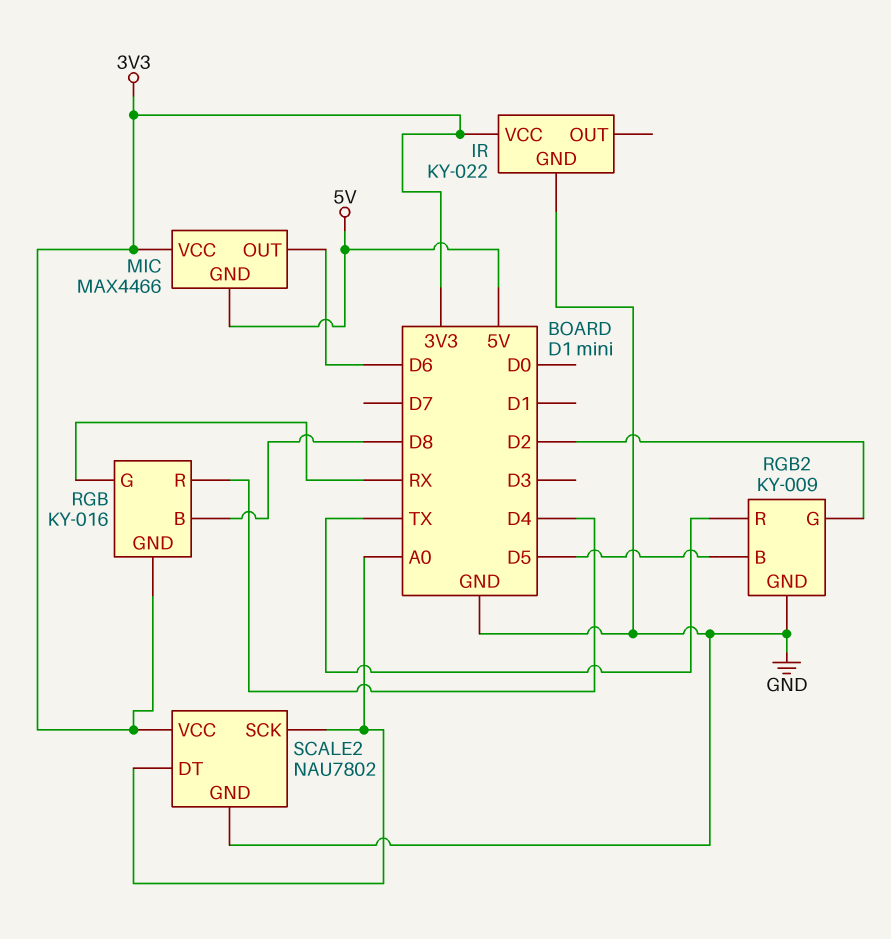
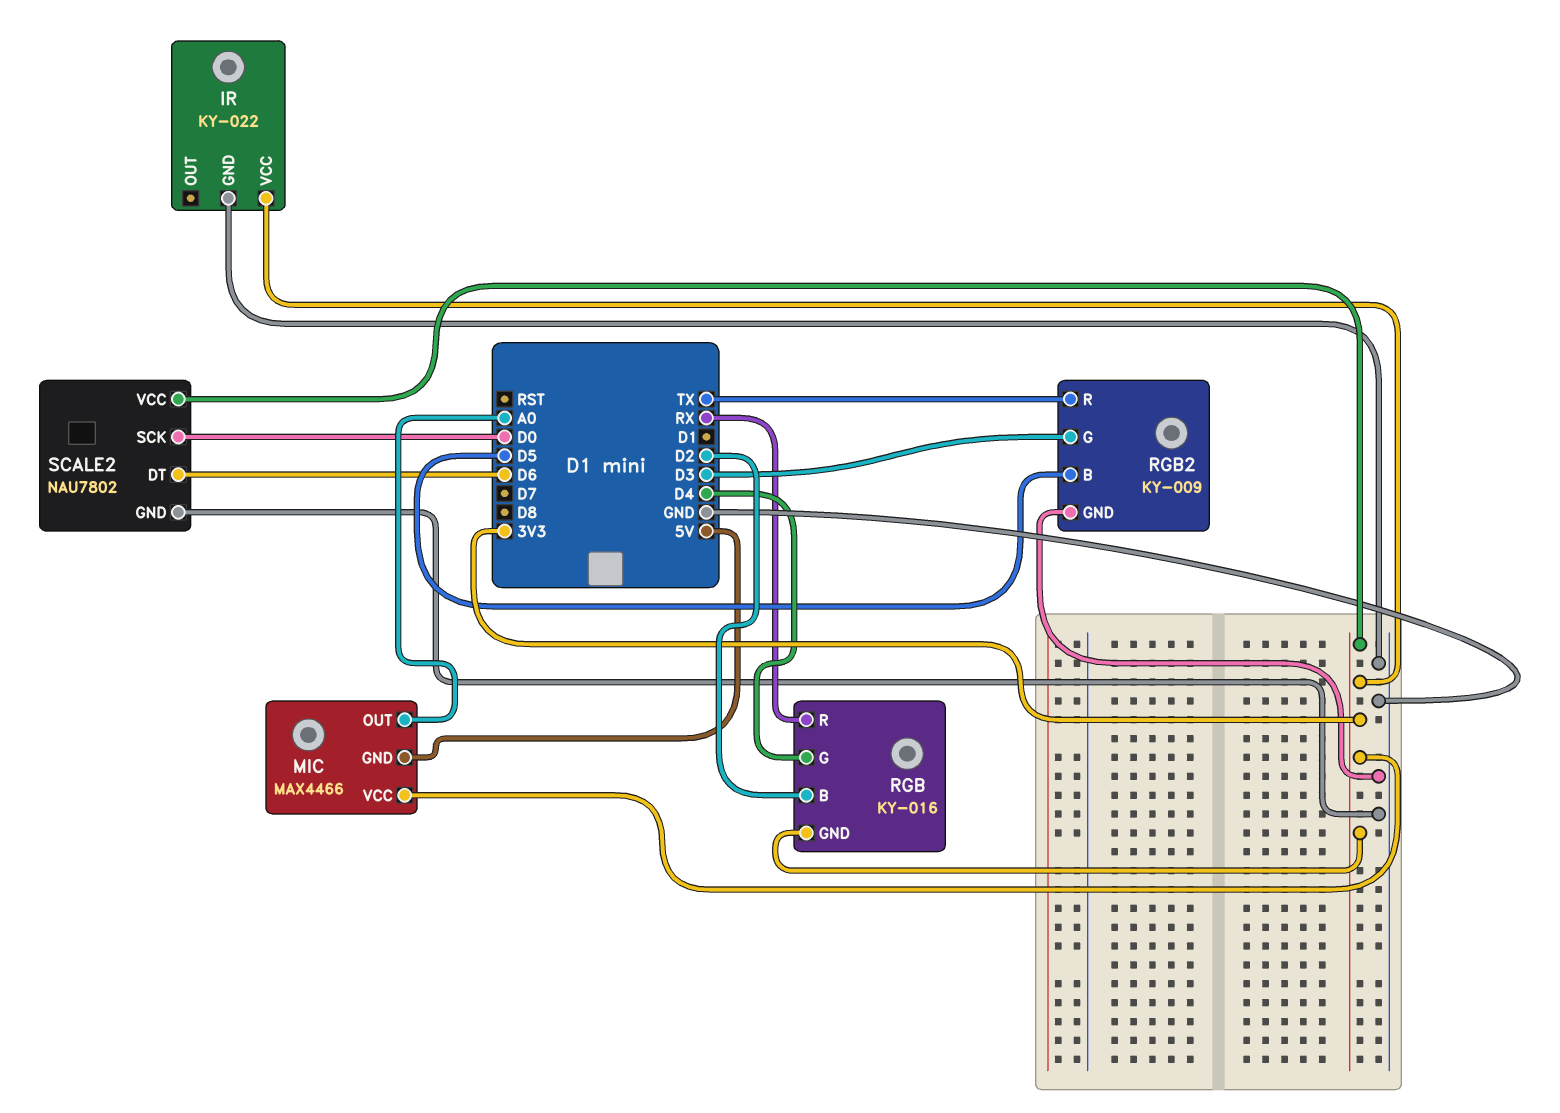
MIC pin OUT: D6 -> A0
RGB pin B: D8 -> D2
RGB pin G: RX -> D4
RGB pin R: D4 -> RX
RGB2 pin G: D2 -> D3
SCALE2 pin DT: A0 -> D6
SCALE2 pin SCK: A0 -> D0

